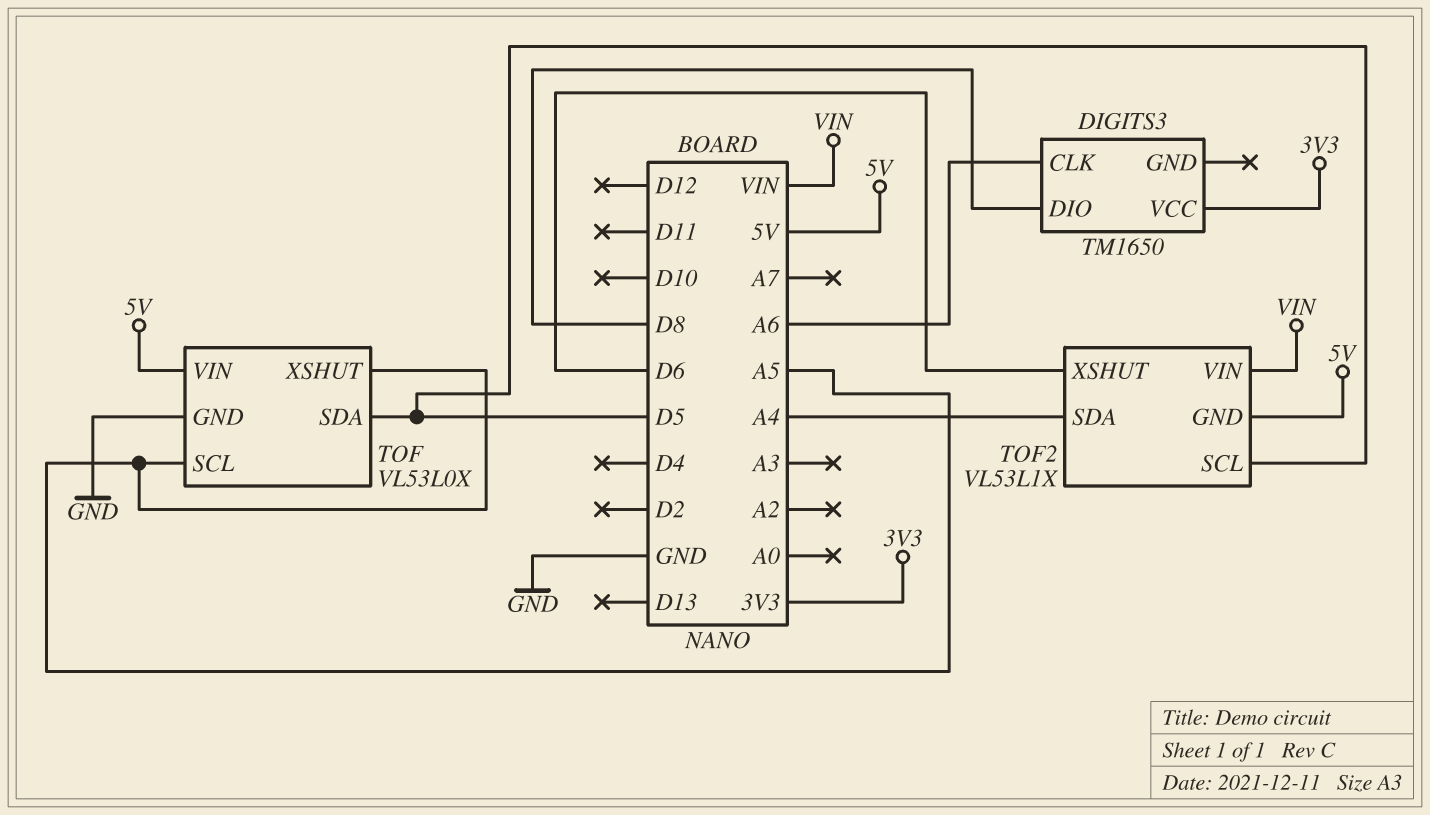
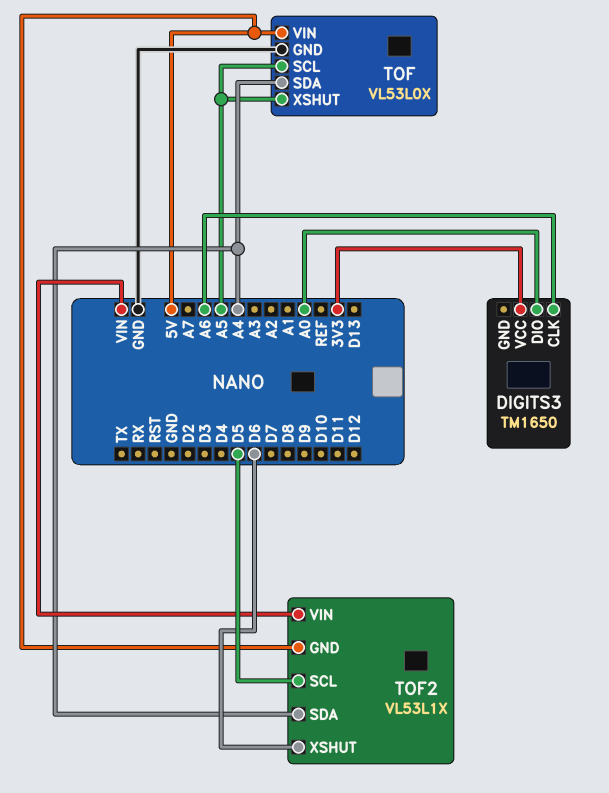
DIGITS3 pin DIO: D8 -> A0
TOF pin SDA: D5 -> A4

